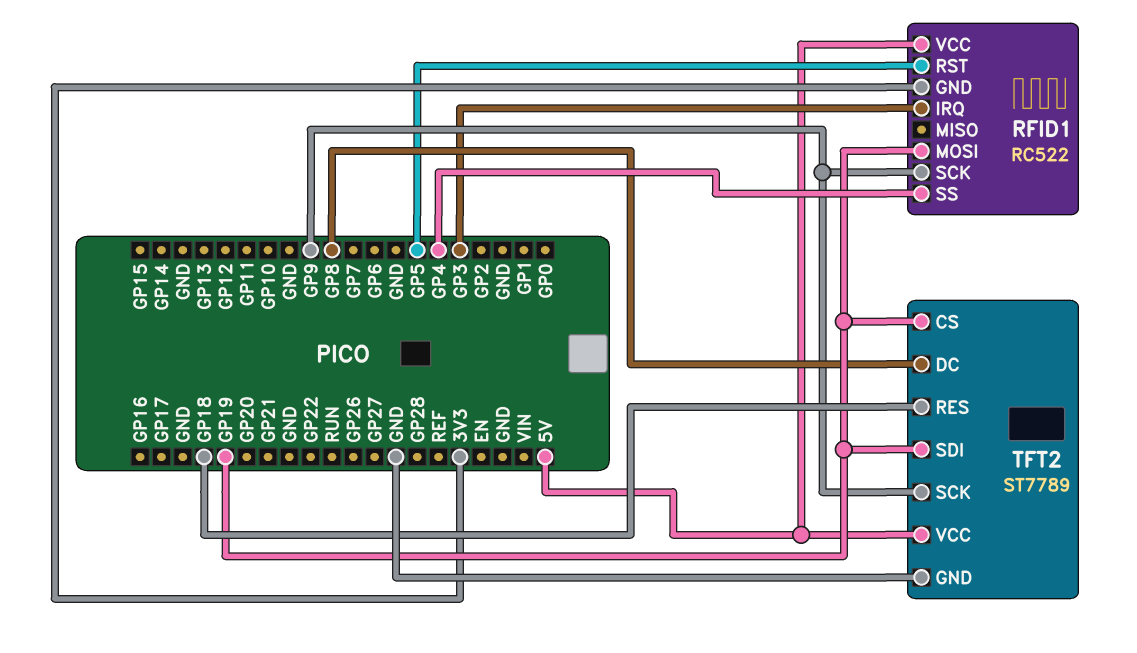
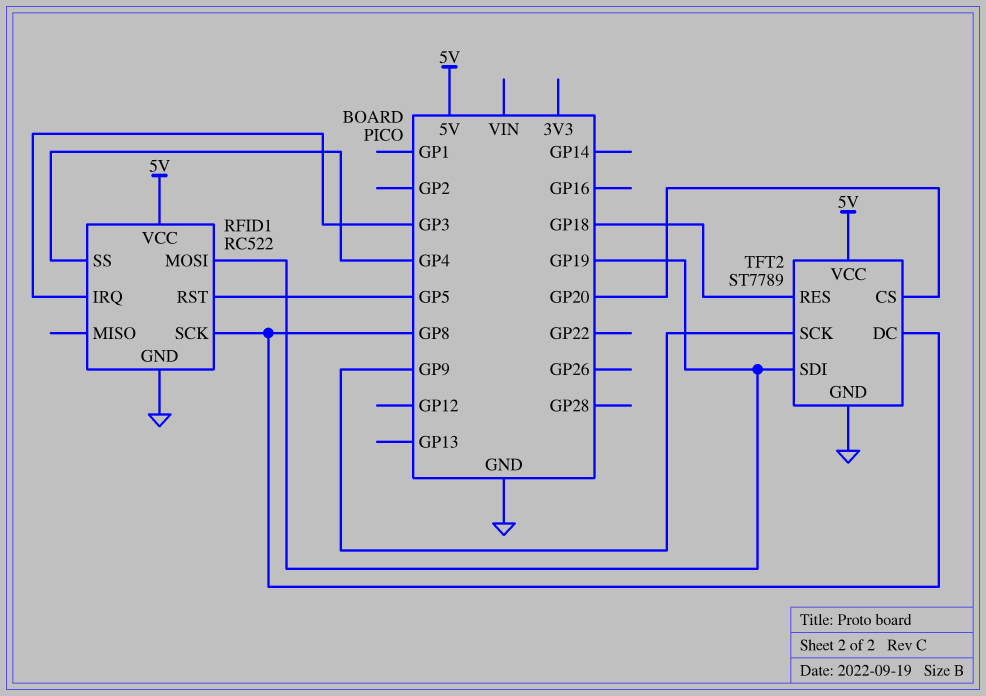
RFID1 pin GND: 3V3 -> GND
RFID1 pin SCK: GP9 -> GP8
TFT2 pin CS: GP19 -> GP20

